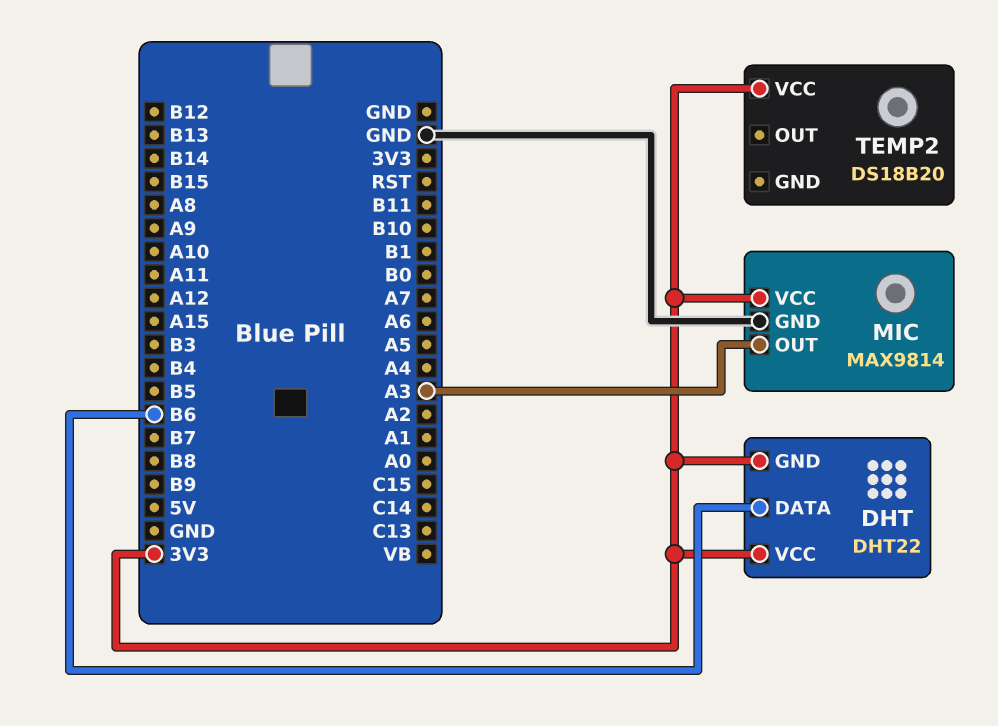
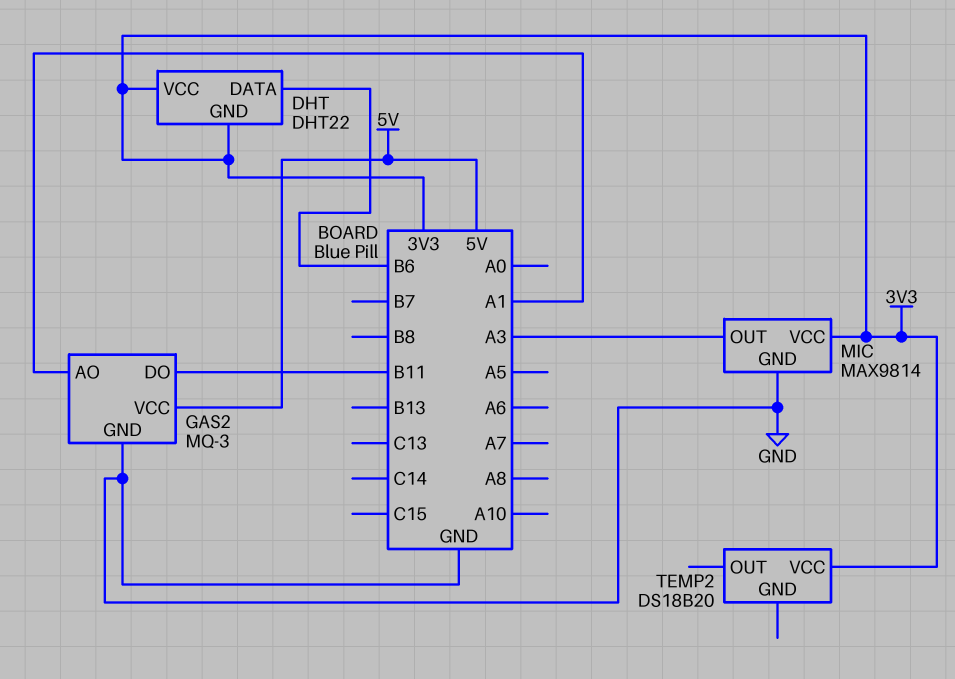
GAS2: none -> MQ-3
GAS2 pin AO: none -> A1
GAS2 pin DO: none -> B11
GAS2 pin GND: none -> GND
GAS2 pin VCC: none -> 5V

